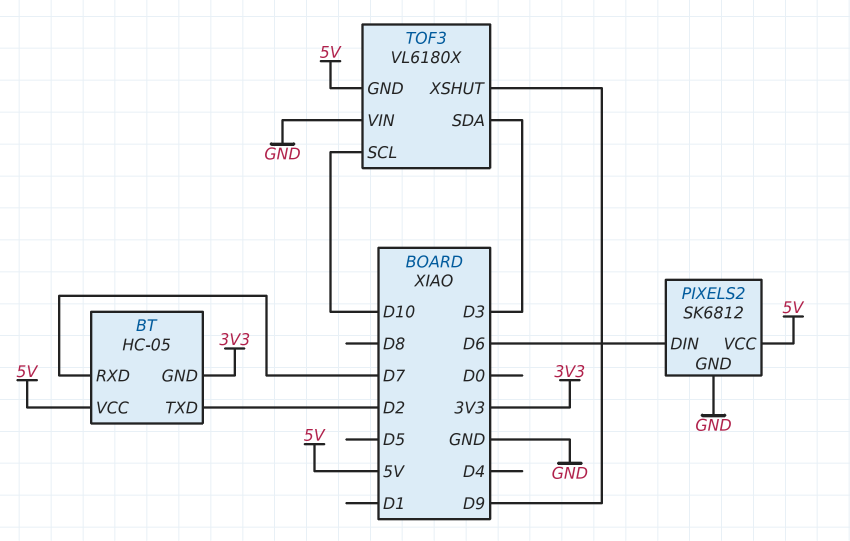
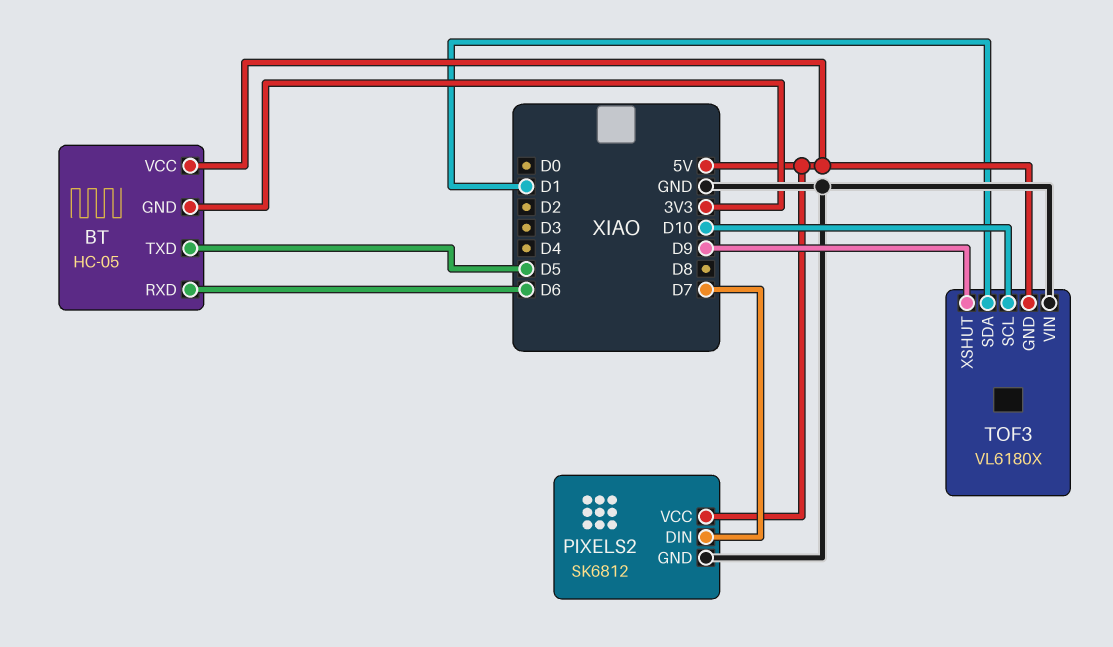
BT pin RXD: D7 -> D6
BT pin TXD: D2 -> D5
PIXELS2 pin DIN: D6 -> D7
TOF3 pin SDA: D3 -> D1

